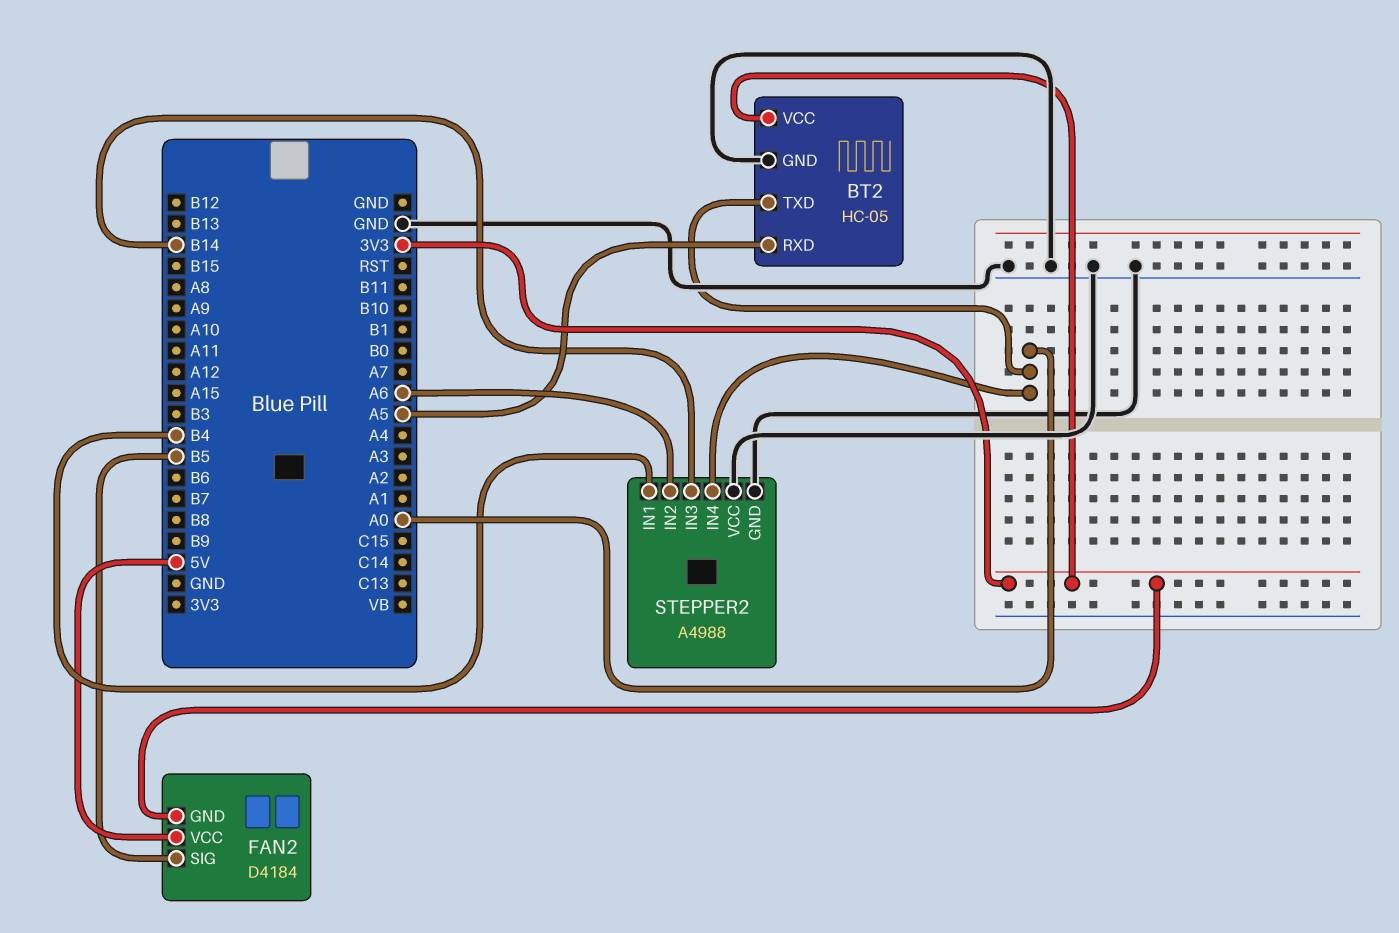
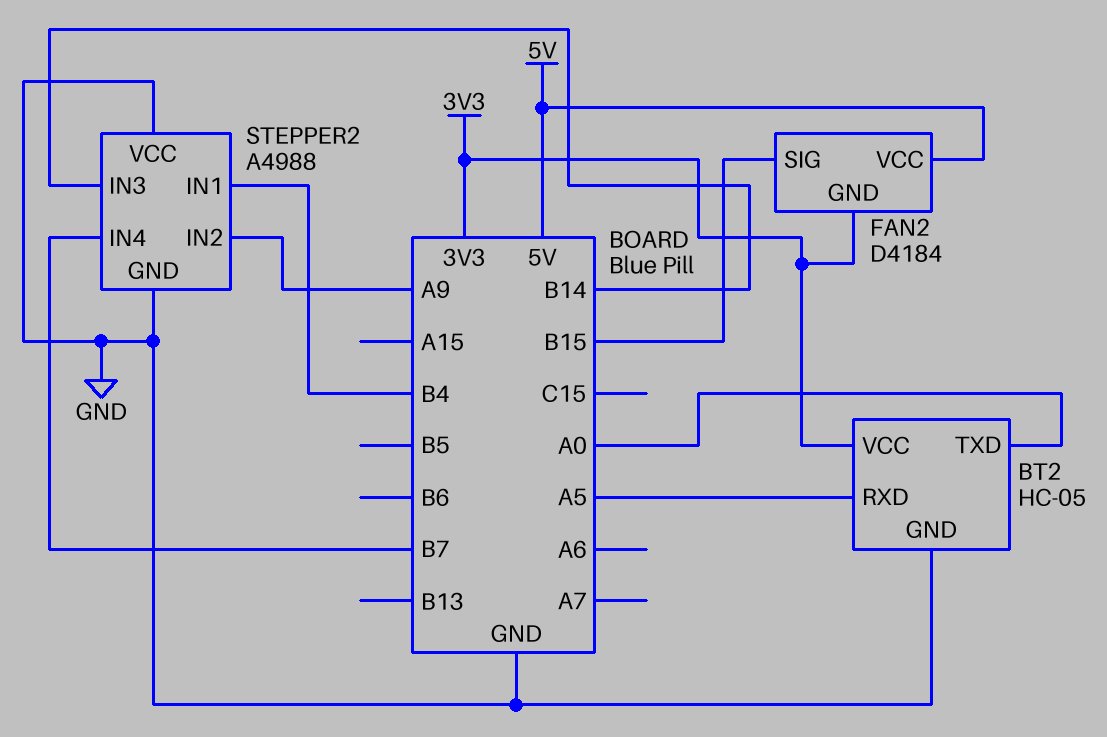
FAN2 pin SIG: B5 -> B15
STEPPER2 pin IN2: A6 -> A9
STEPPER2 pin IN4: A0 -> B7

